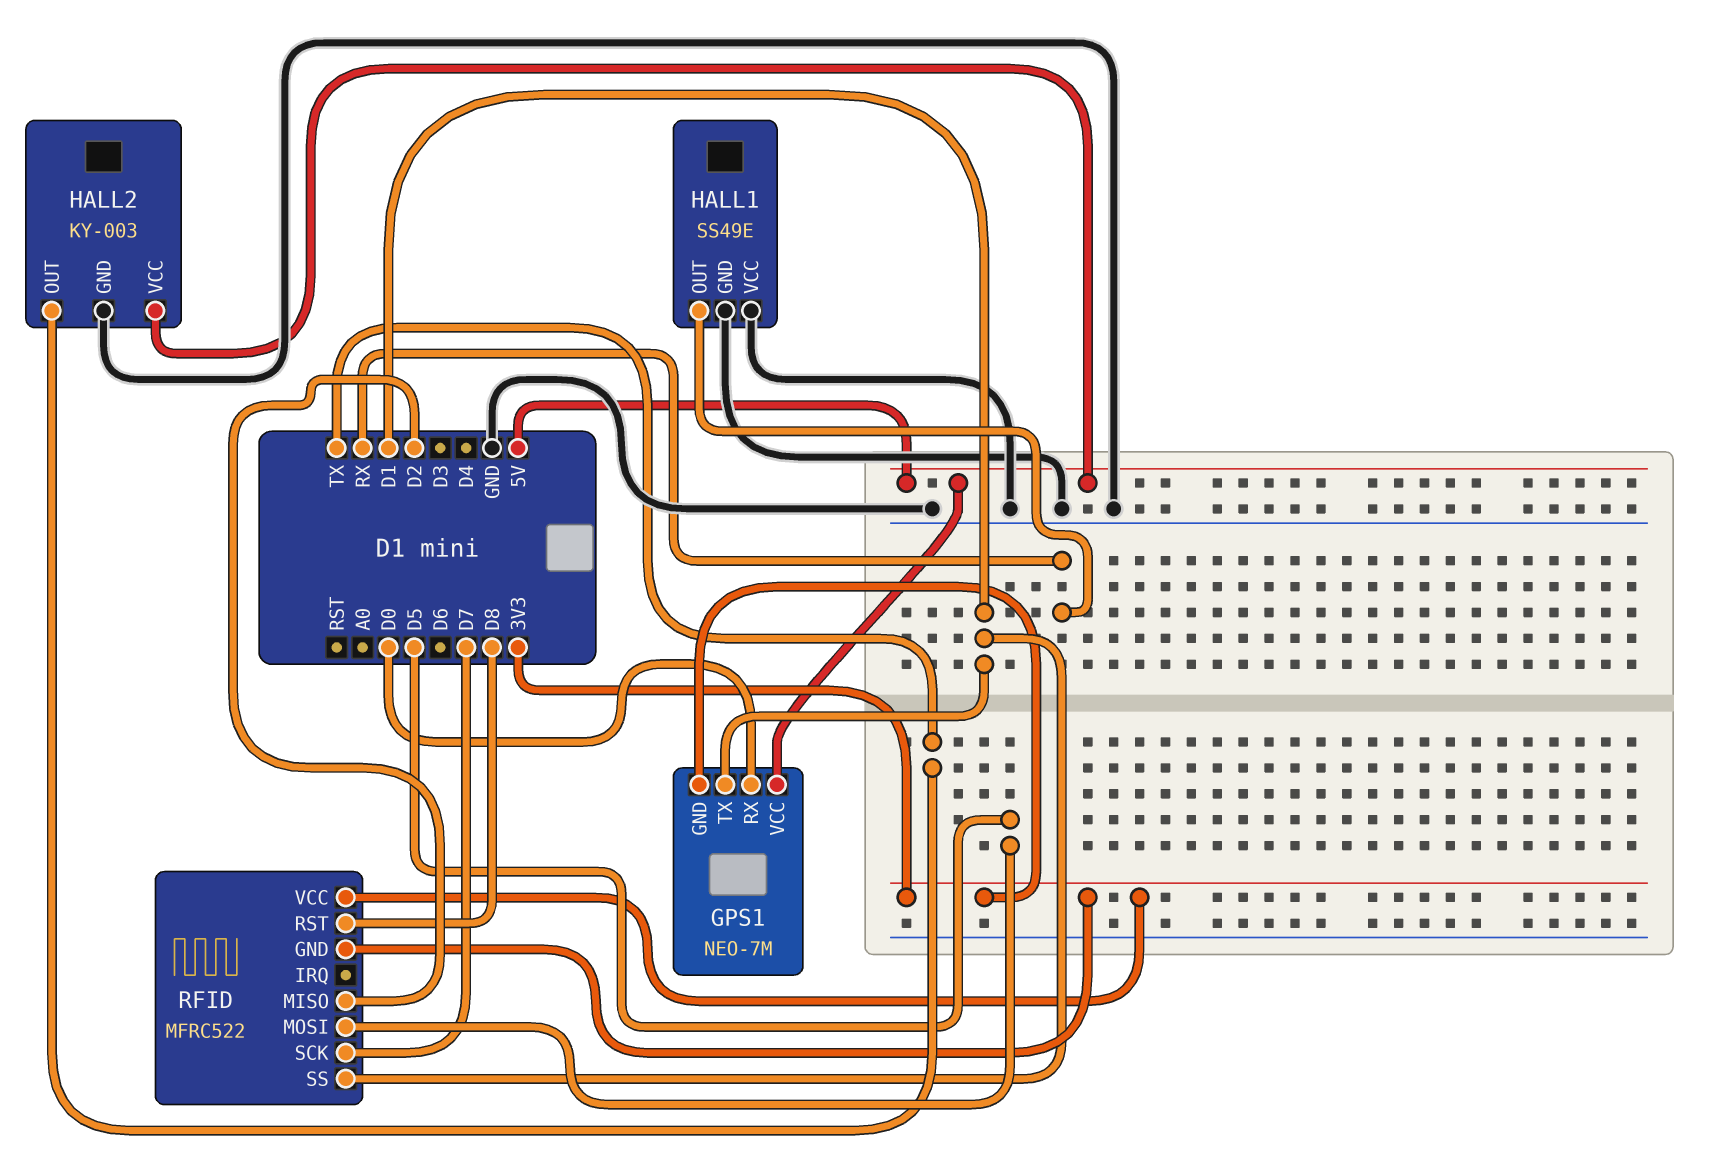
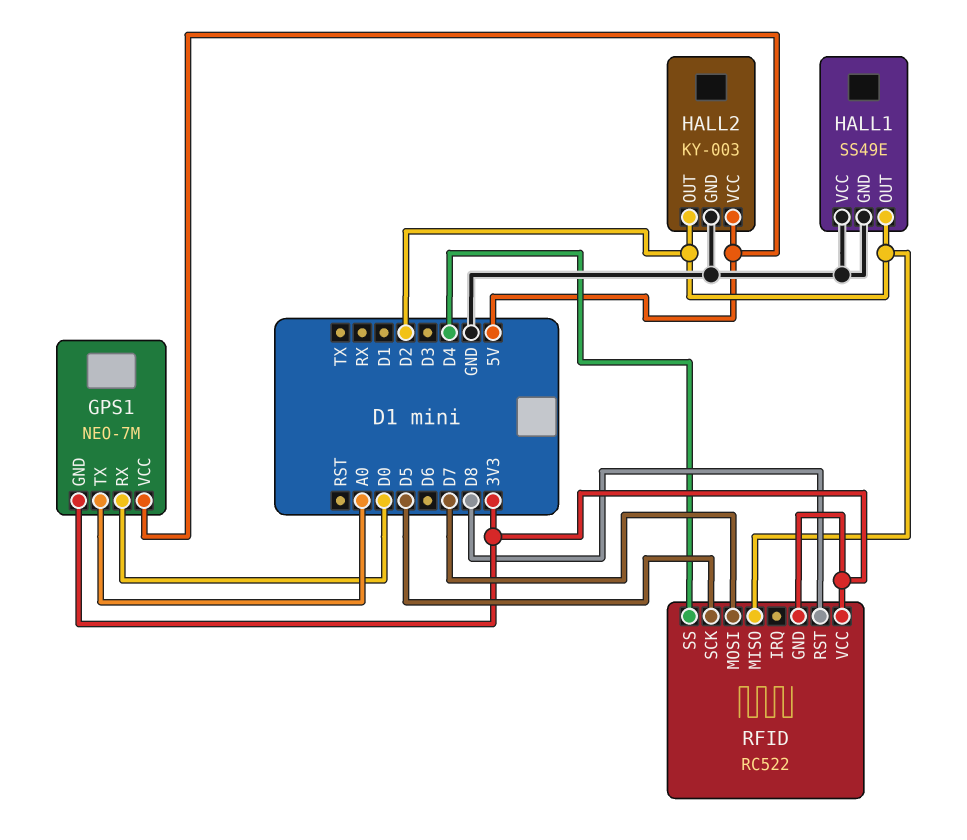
GPS1 pin TX: D1 -> A0
HALL1 pin OUT: RX -> D2
HALL2 pin OUT: TX -> D2
RFID: MFRC522 -> RC522
RFID pin MOSI: D5 -> D7
RFID pin SCK: D7 -> D5
RFID pin SS: D1 -> D4

